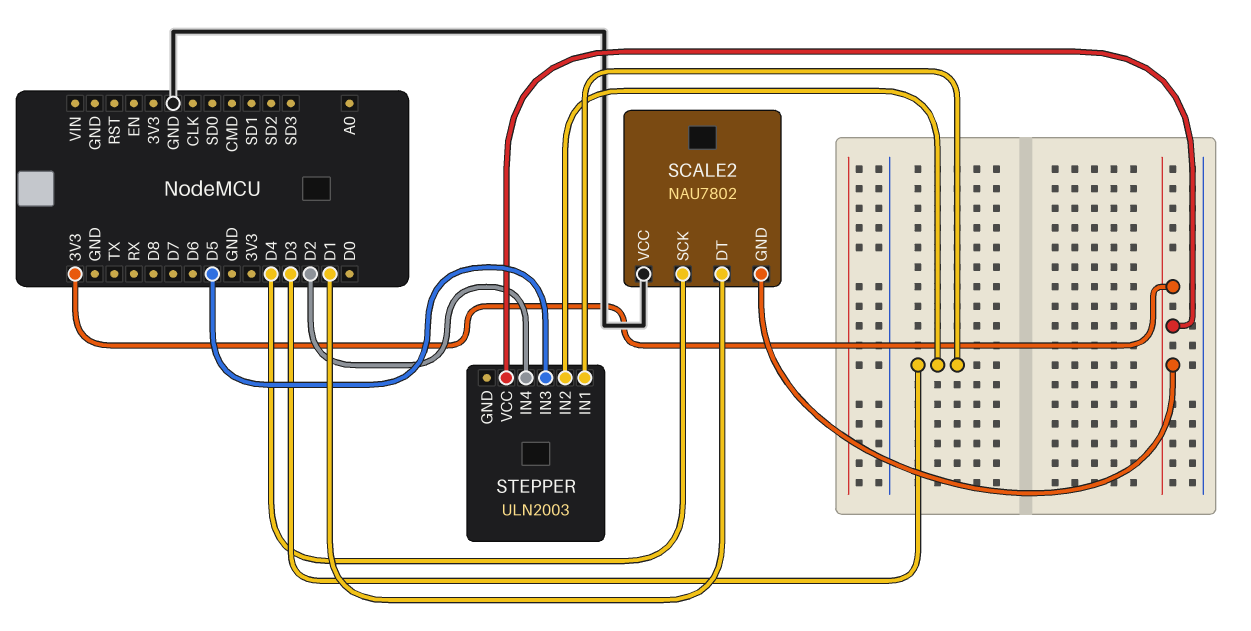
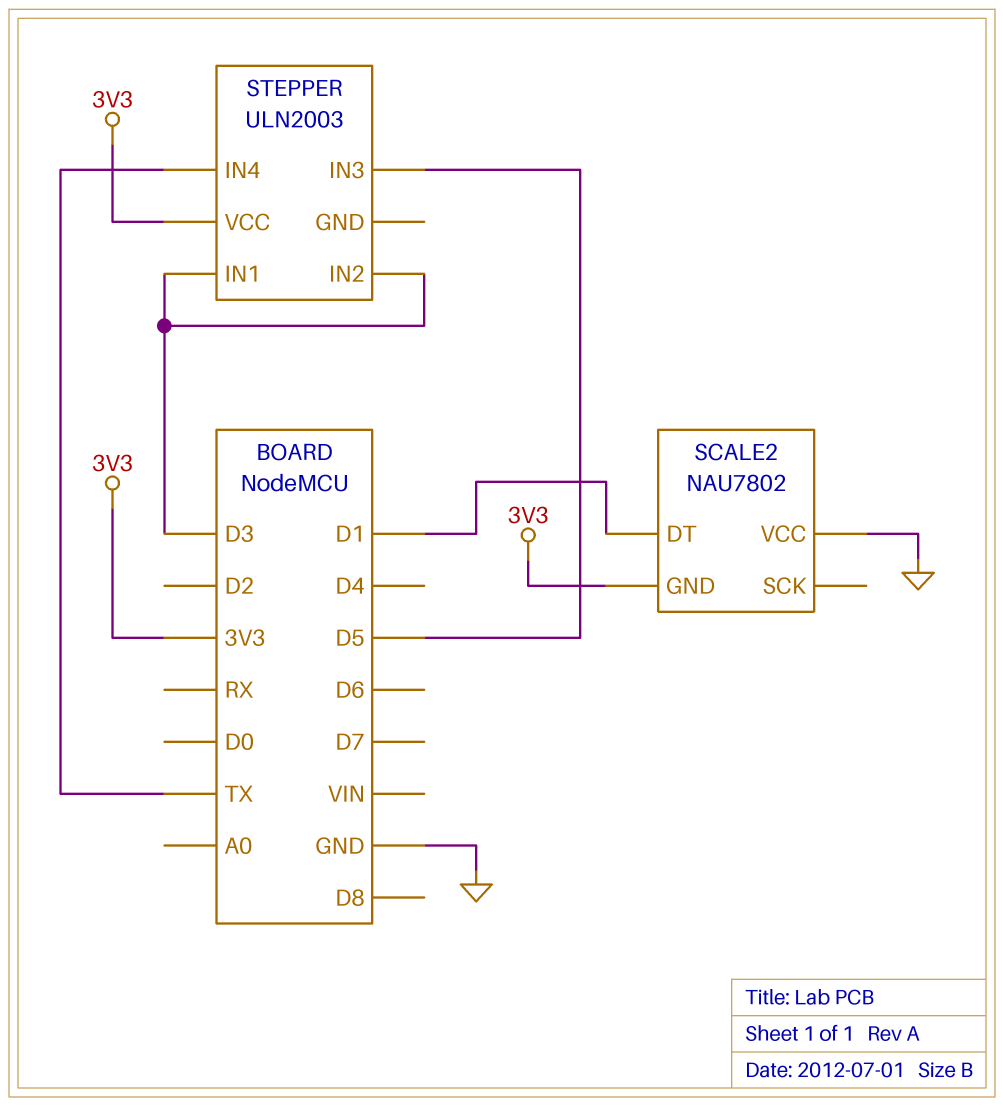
SCALE2 pin SCK: D4 -> none
STEPPER pin IN4: D2 -> TX

